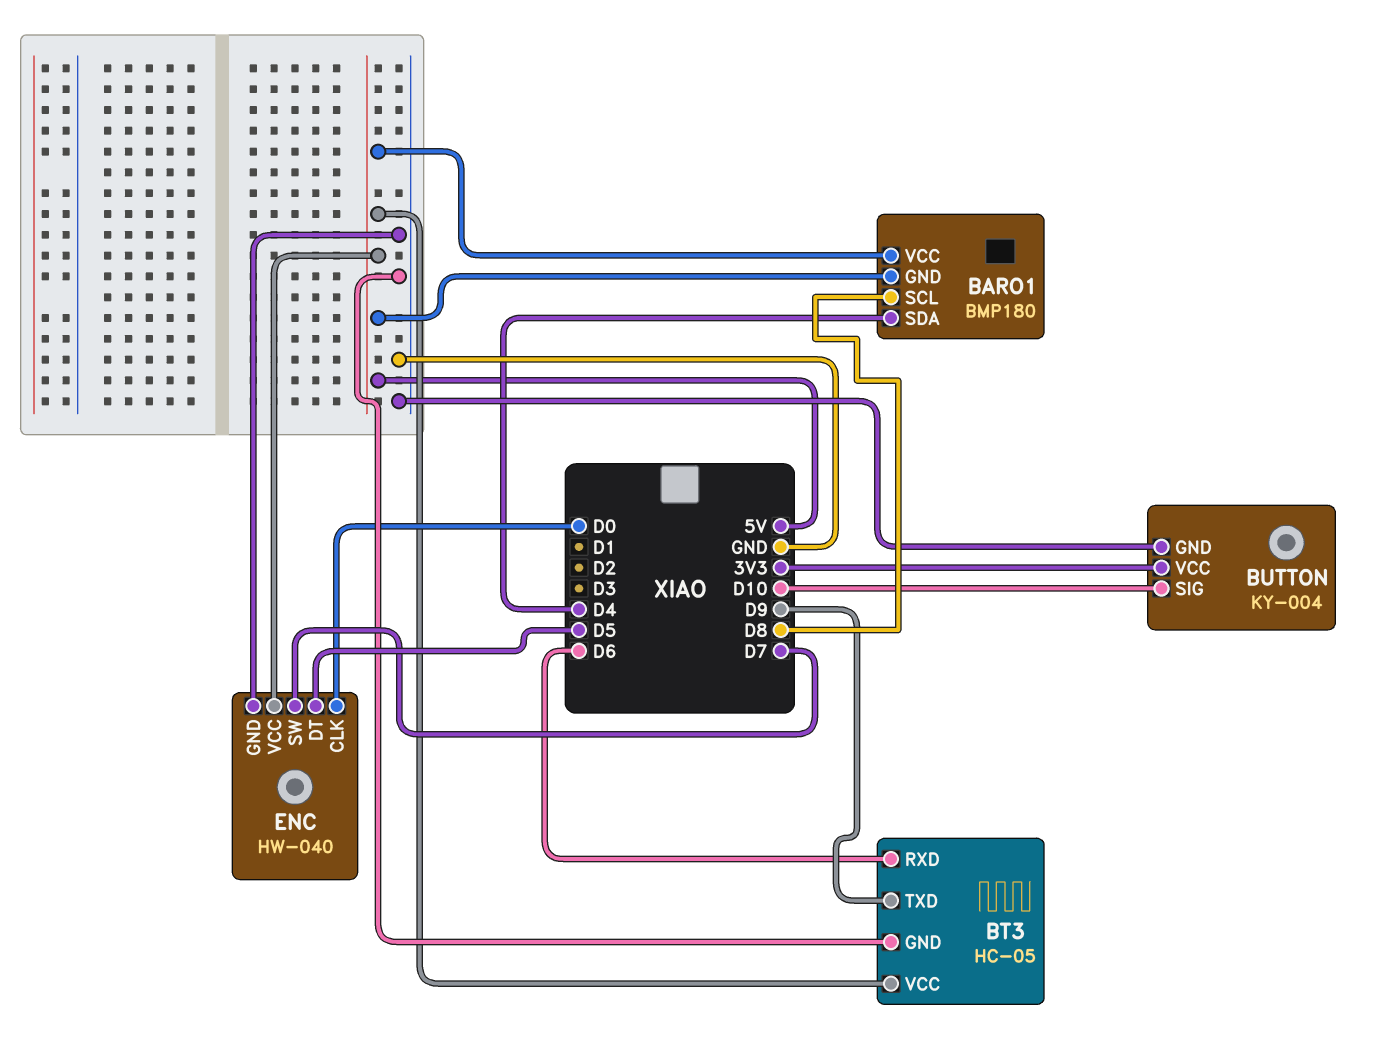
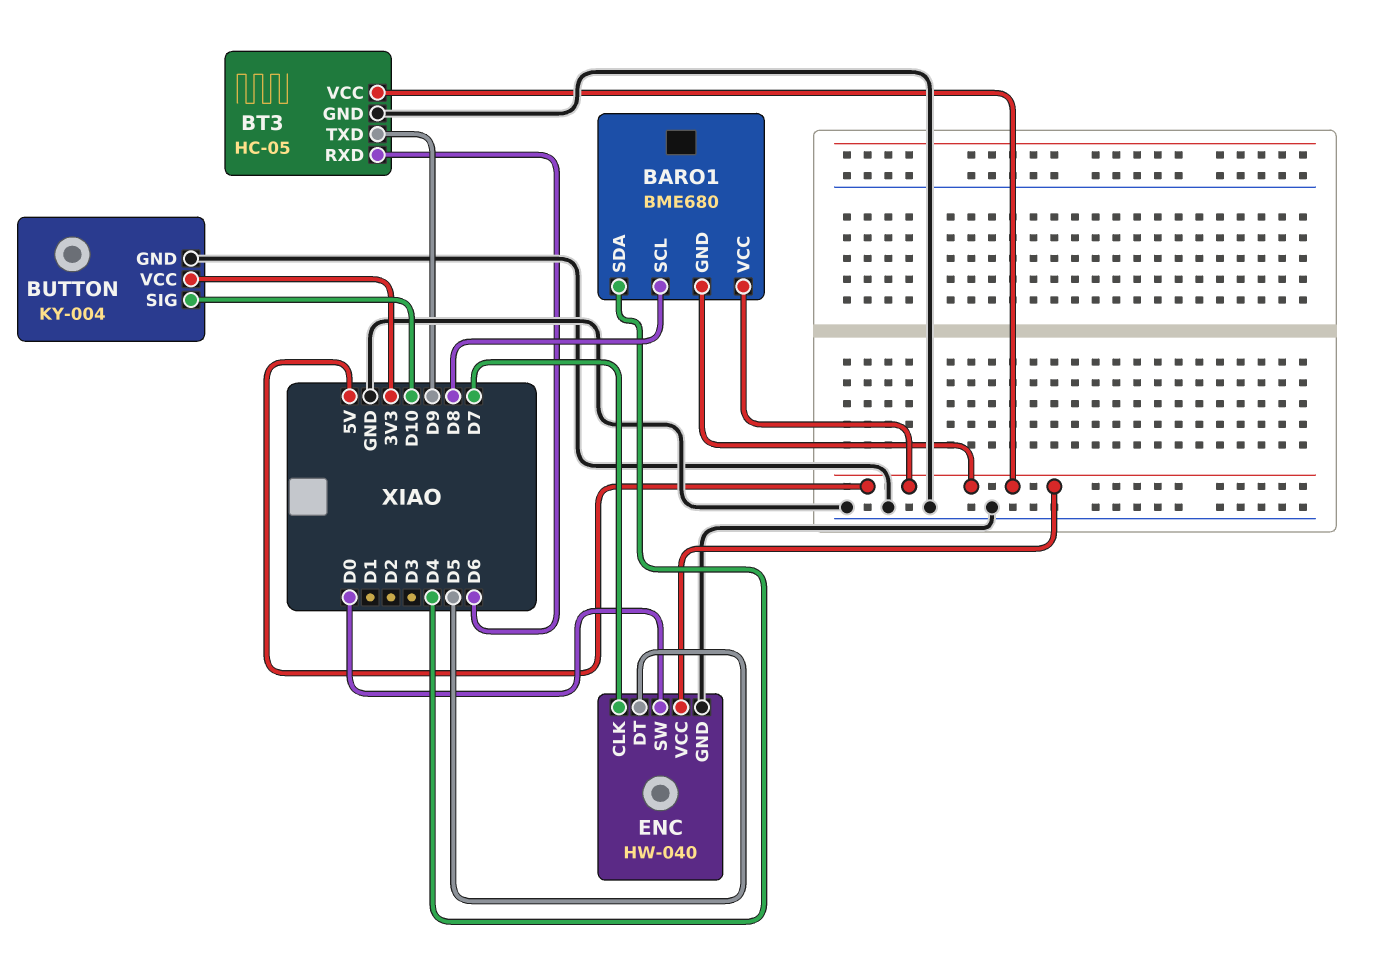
BARO1: BMP180 -> BME680
ENC pin CLK: D0 -> D7
ENC pin SW: D7 -> D0

